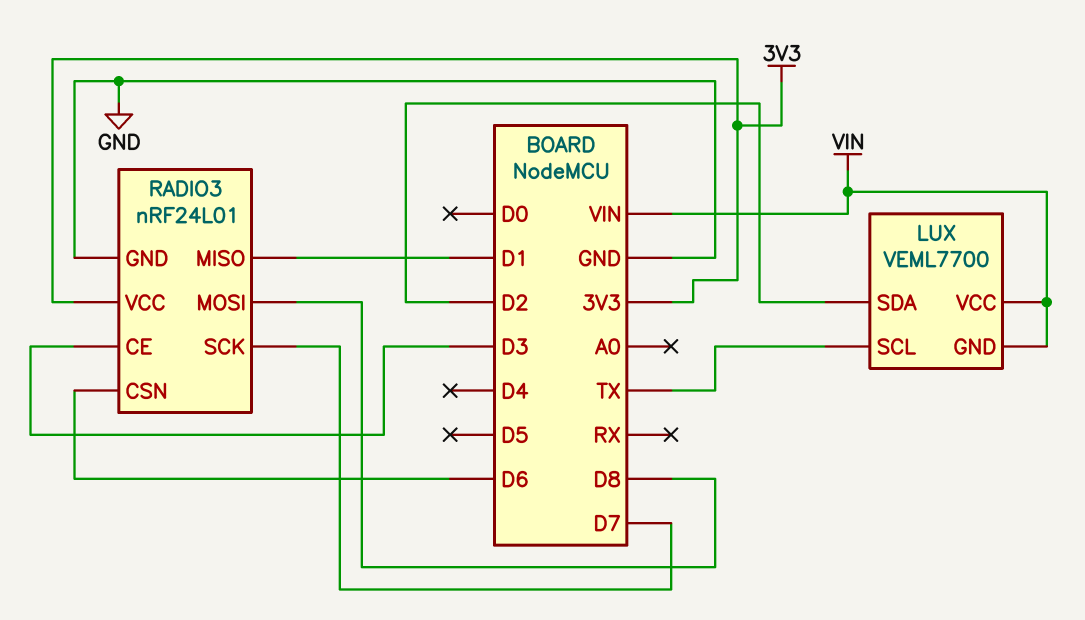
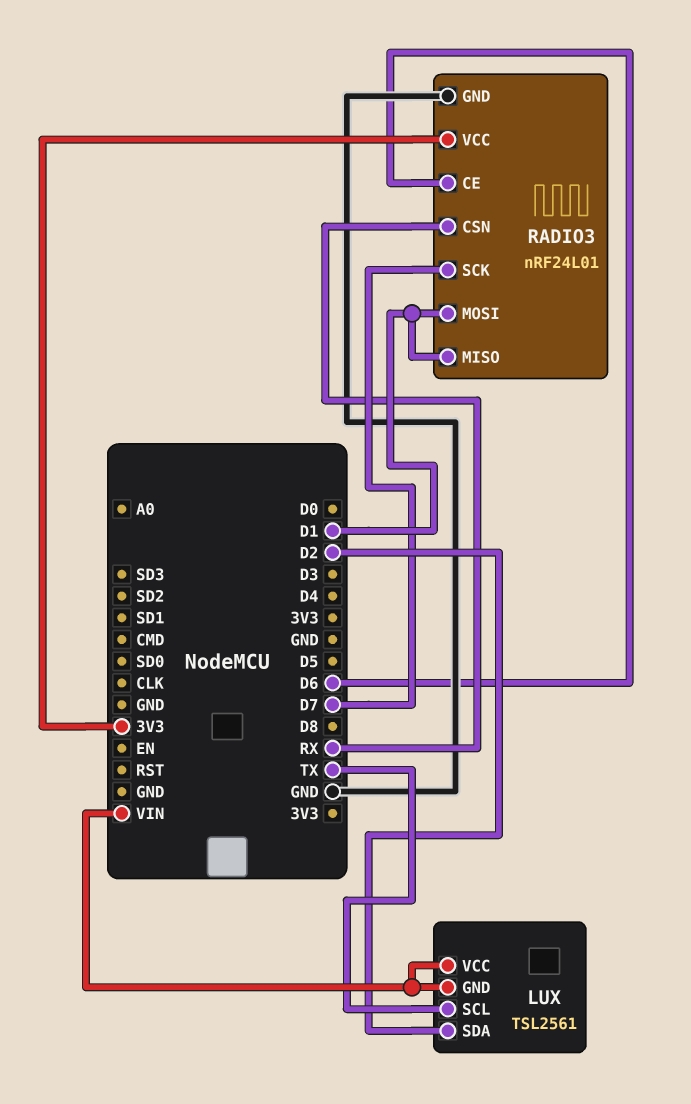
LUX: VEML7700 -> TSL2561
RADIO3 pin CE: D3 -> D6
RADIO3 pin CSN: D6 -> RX
RADIO3 pin MOSI: D8 -> D1

